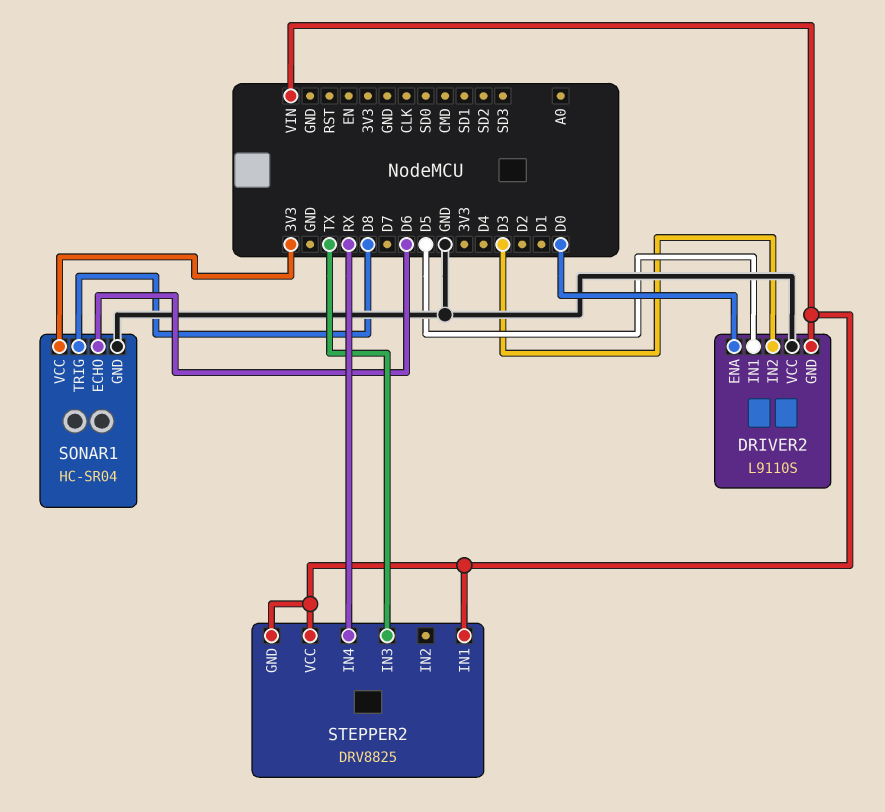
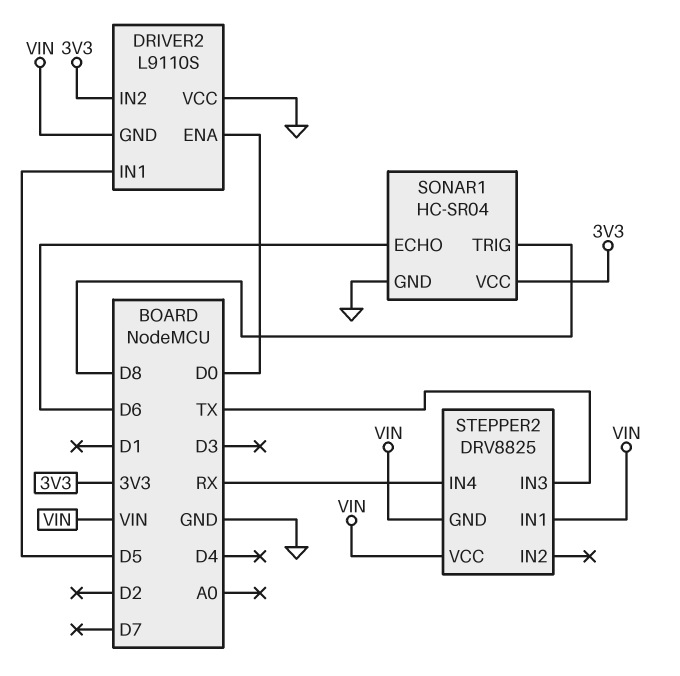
DRIVER2 pin IN2: D3 -> 3V3

